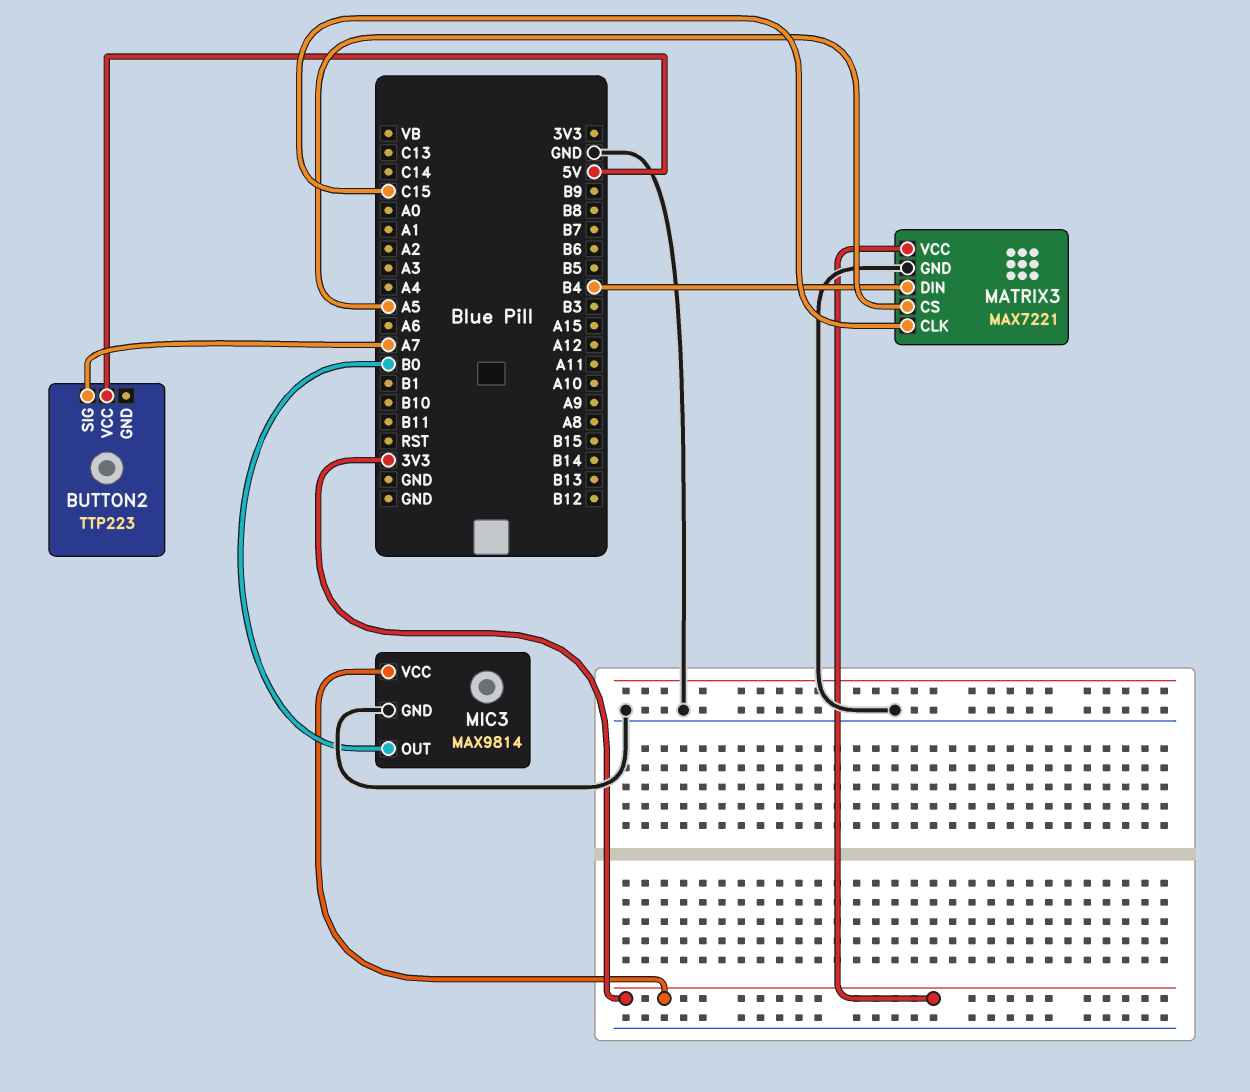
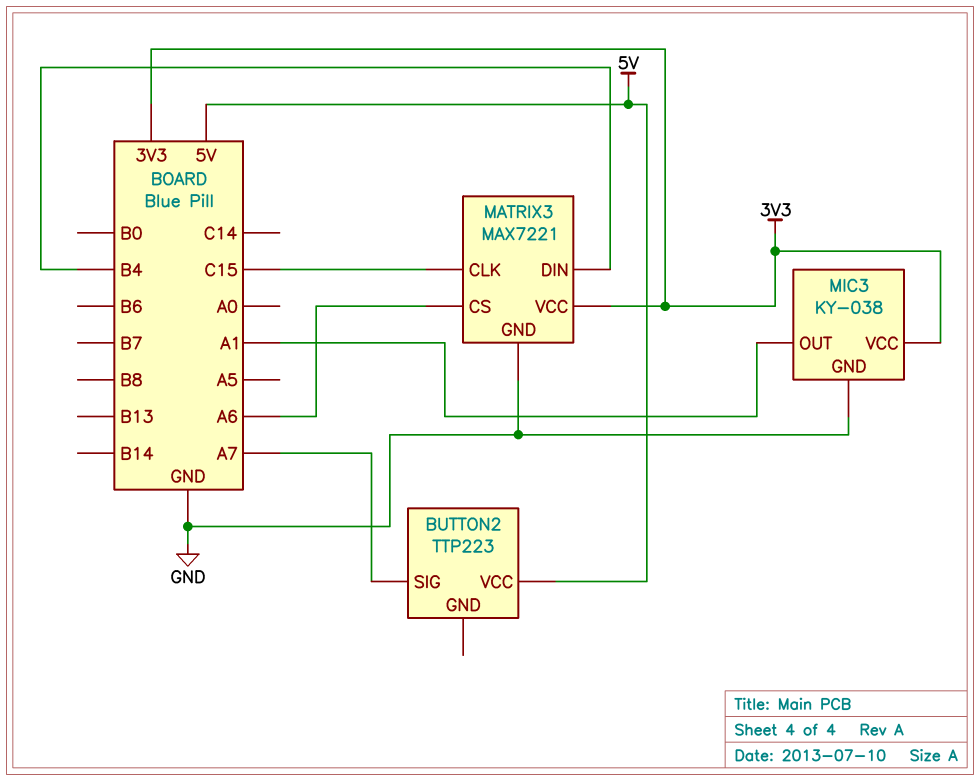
MATRIX3 pin CS: A5 -> A6
MIC3: MAX9814 -> KY-038
MIC3 pin OUT: B0 -> A1

